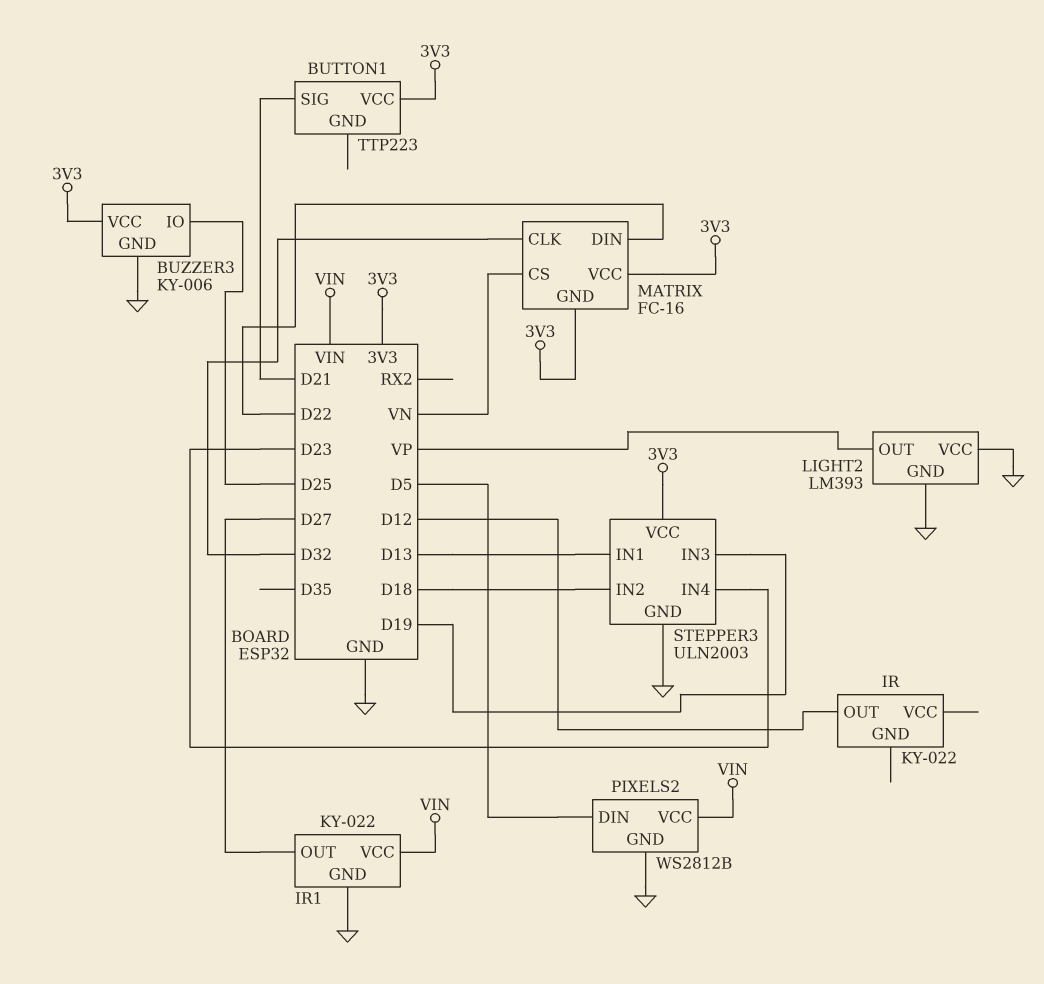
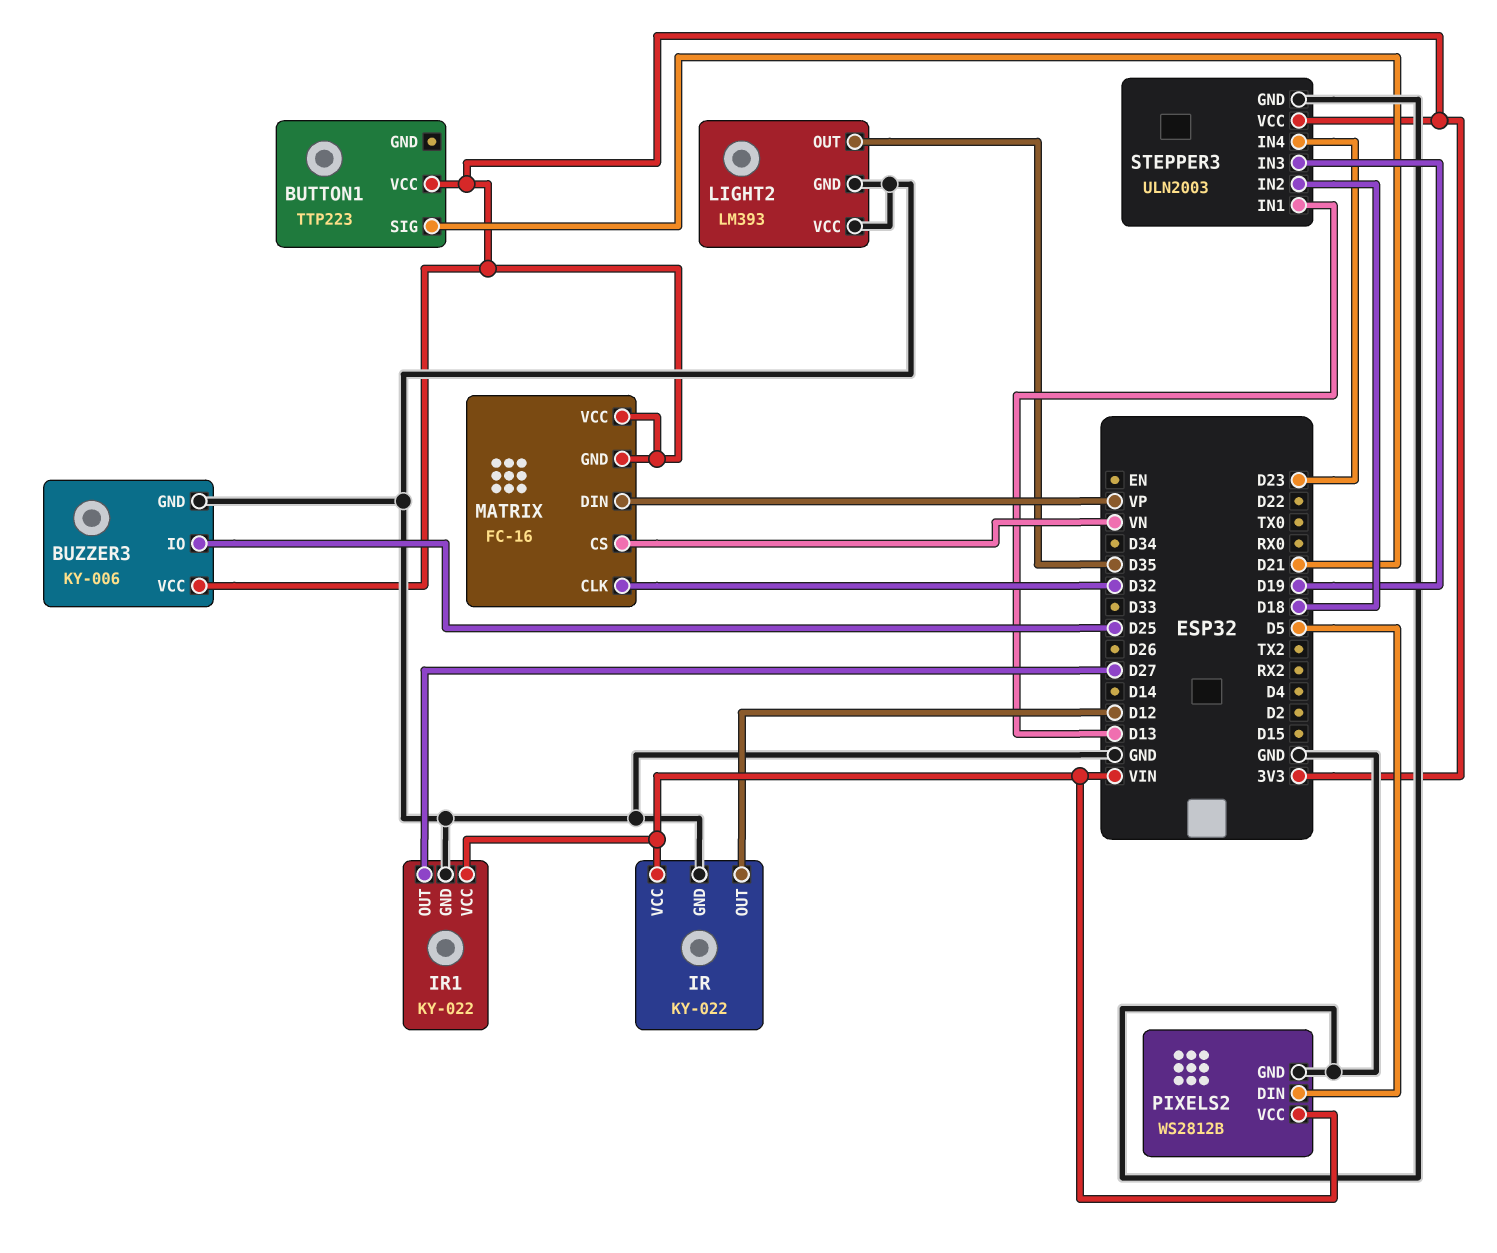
IR pin GND: none -> GND
IR pin VCC: none -> VIN
LIGHT2 pin OUT: VP -> D35
MATRIX pin DIN: D22 -> VP

